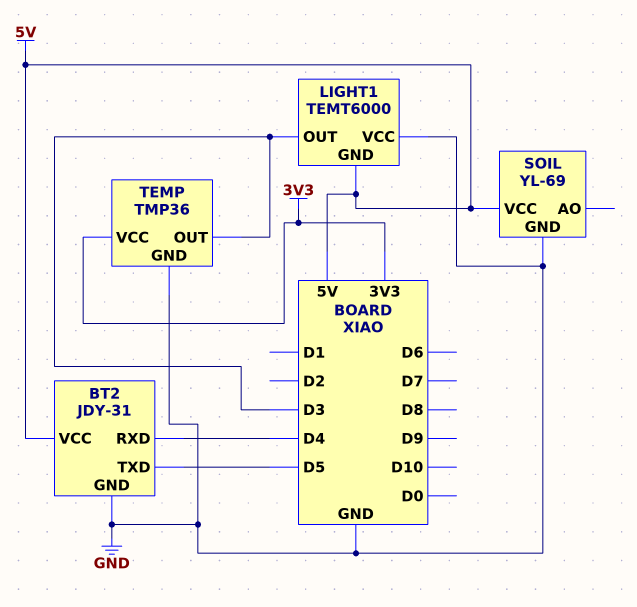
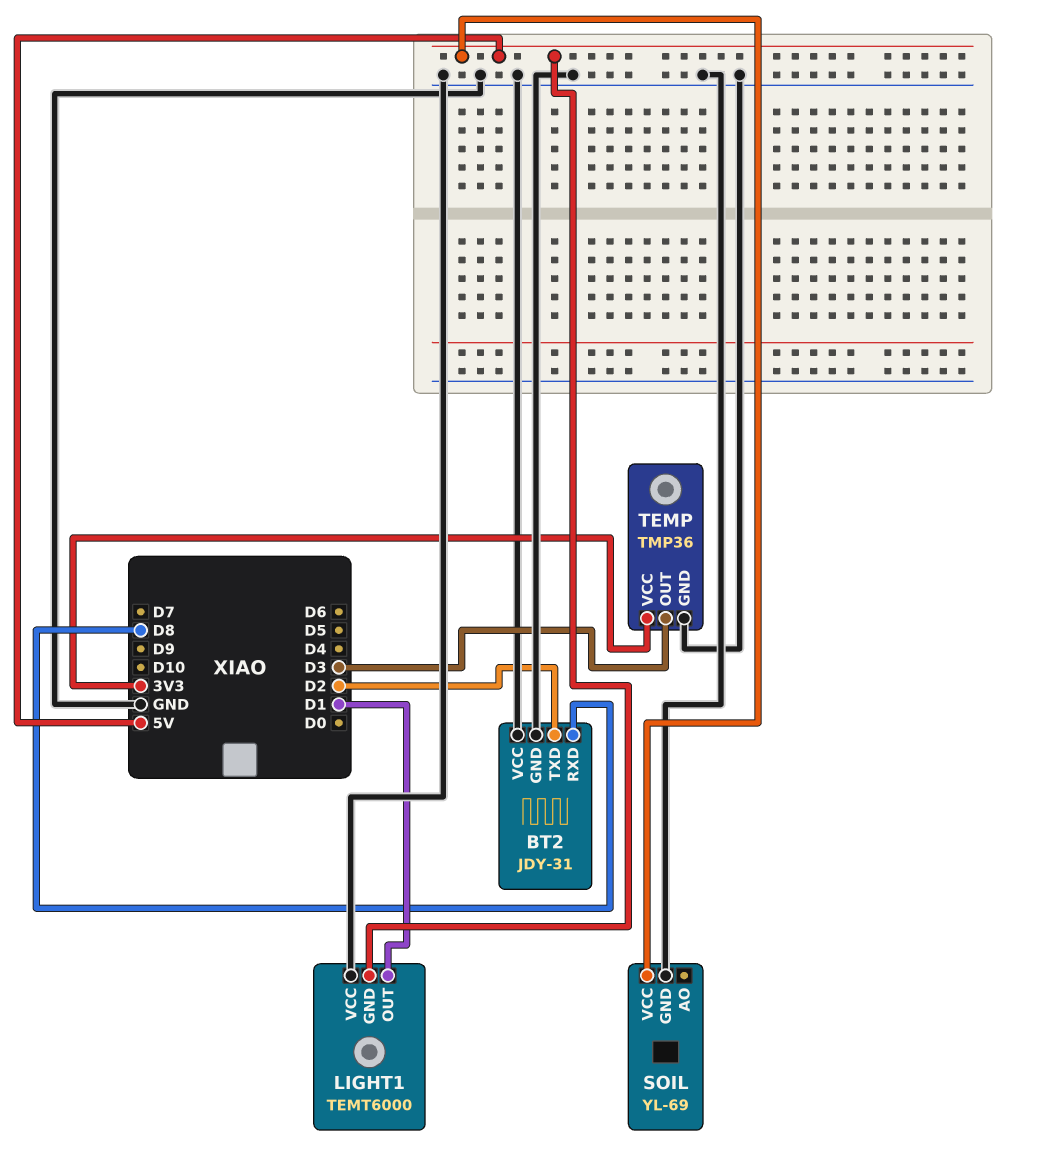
BT2 pin RXD: D4 -> D8
BT2 pin TXD: D5 -> D2
BT2 pin VCC: 5V -> GND
LIGHT1 pin OUT: D3 -> D1

